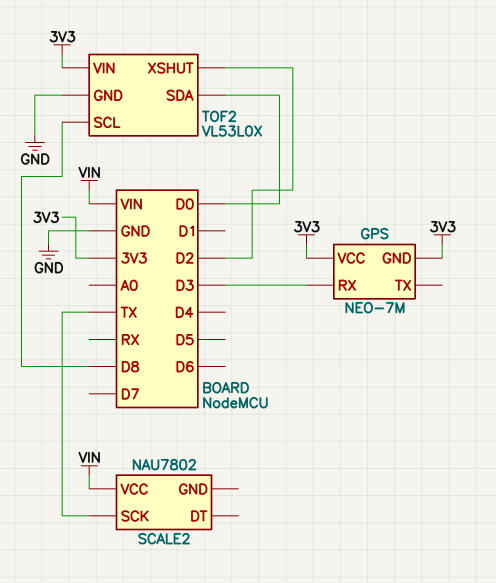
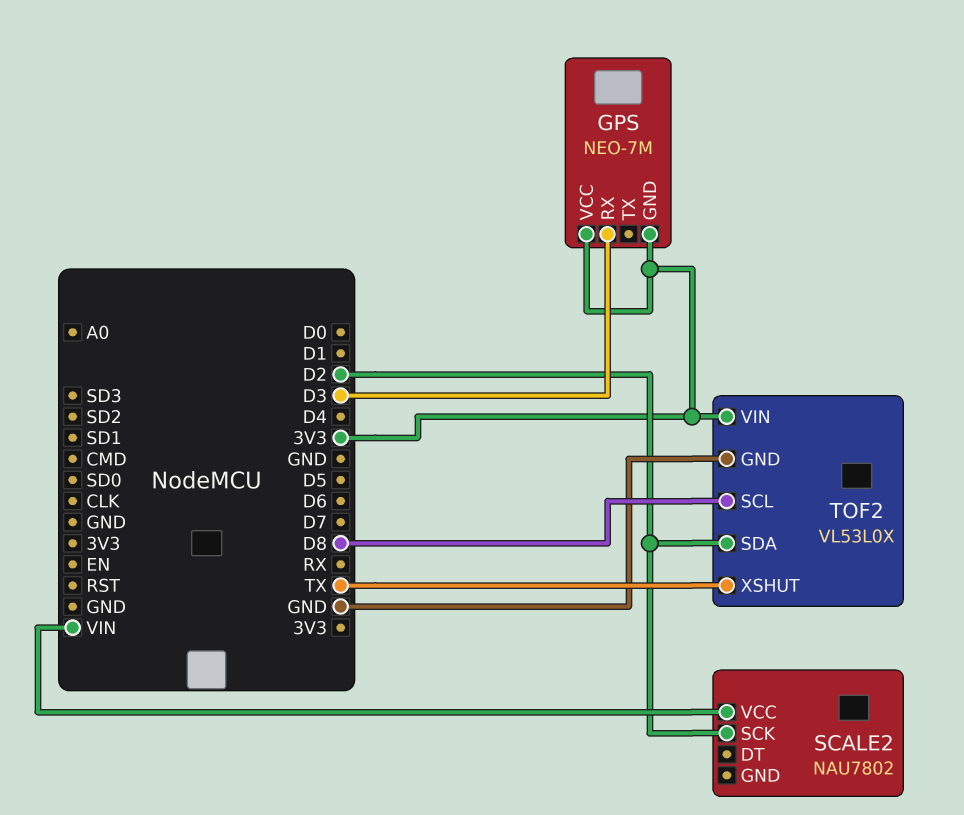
SCALE2 pin SCK: TX -> D2
TOF2 pin SDA: D0 -> D2
TOF2 pin XSHUT: D2 -> TX

